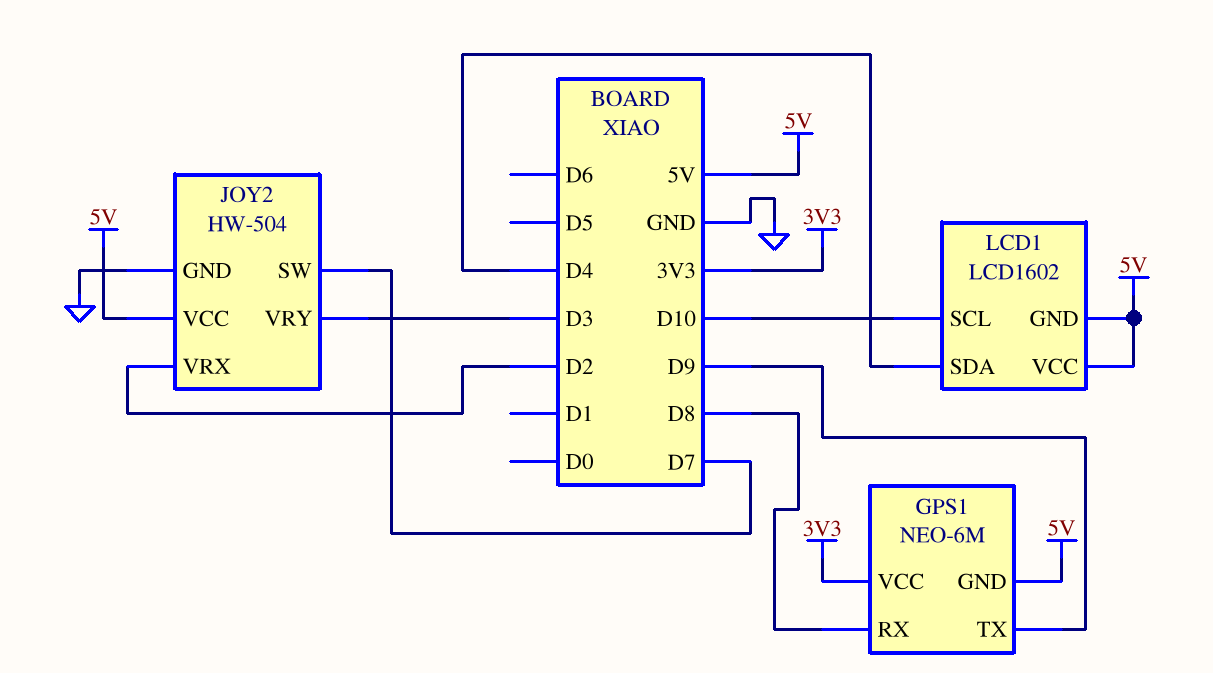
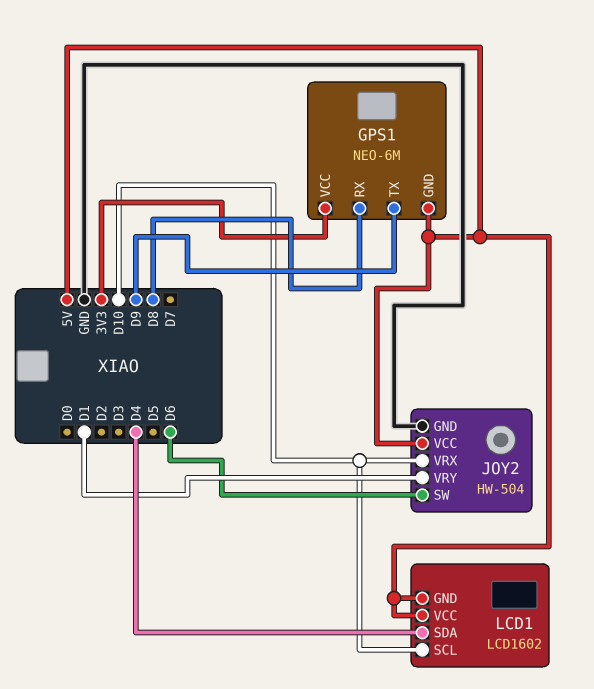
JOY2 pin SW: D7 -> D6
JOY2 pin VRX: D2 -> D10
JOY2 pin VRY: D3 -> D1

